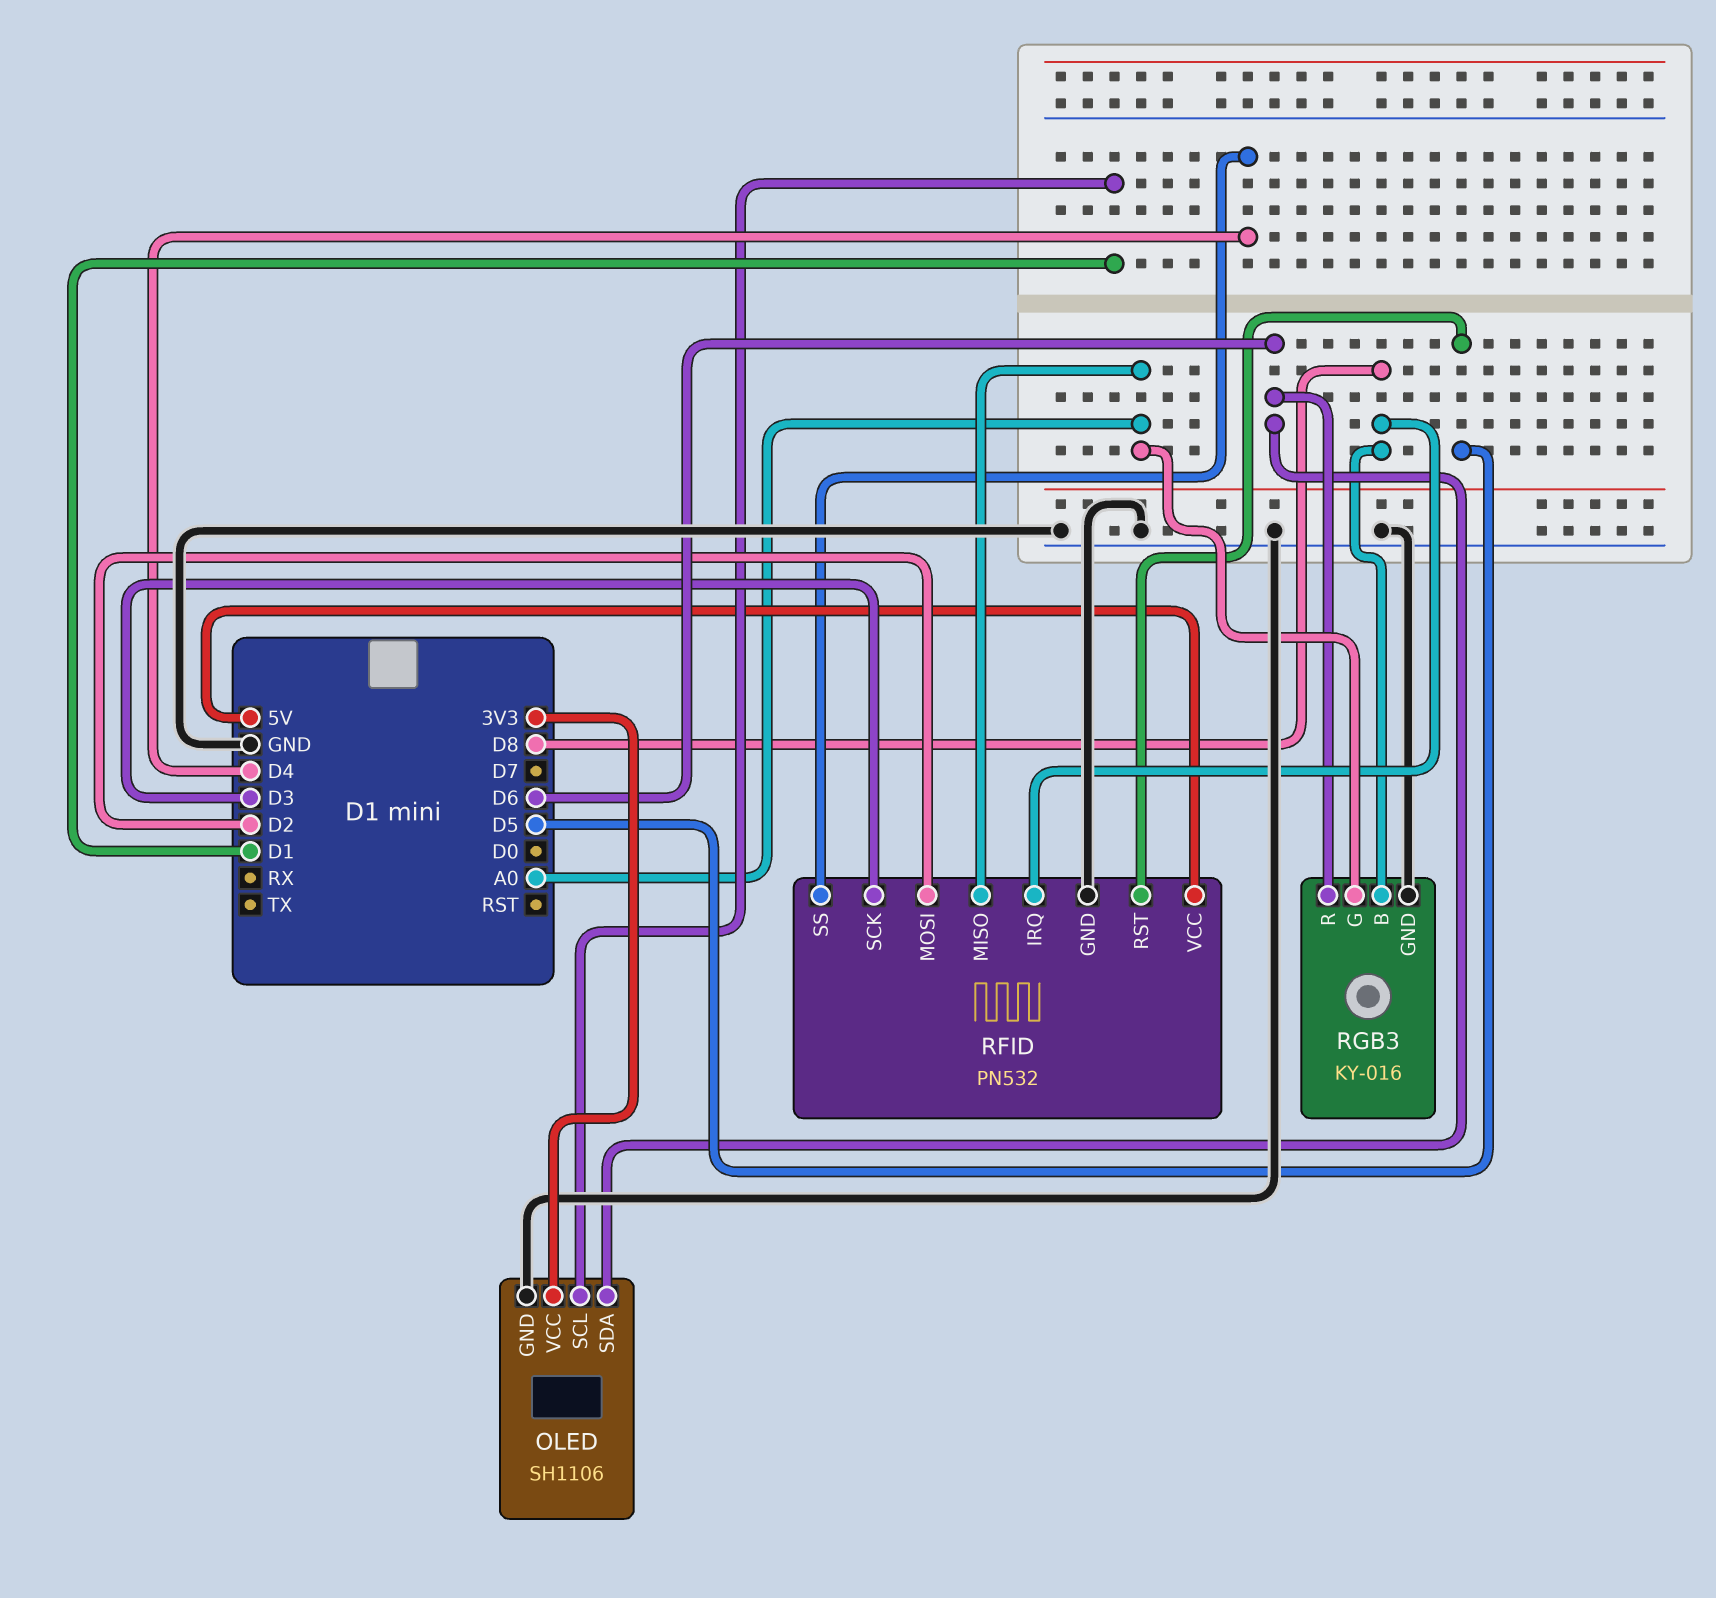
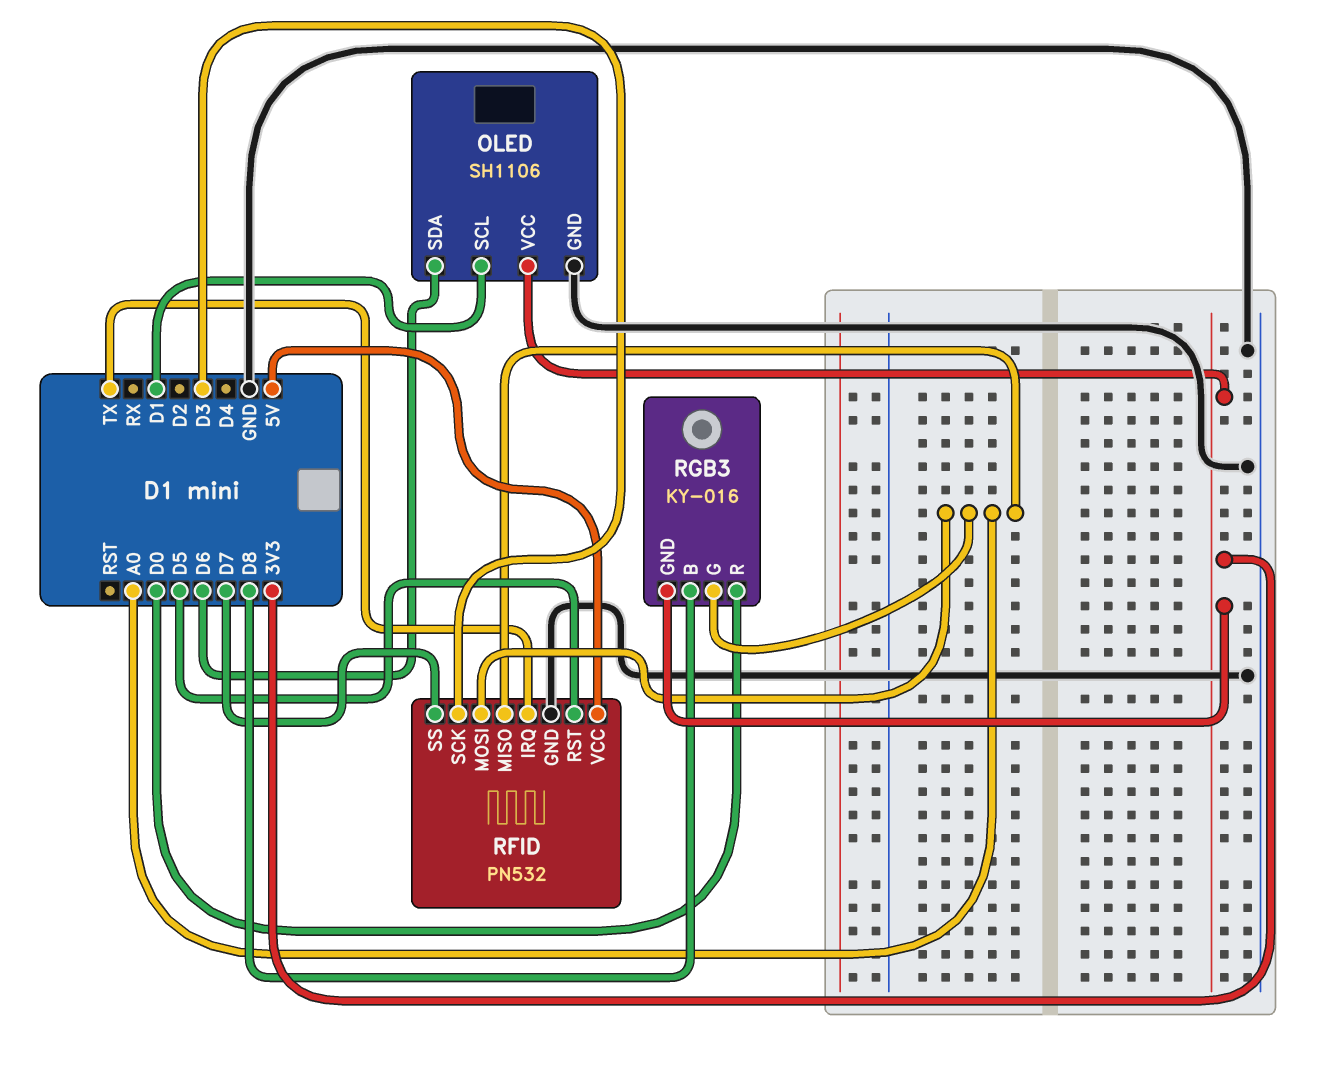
RFID pin IRQ: D8 -> TX
RFID pin MOSI: D2 -> A0
RFID pin SS: D4 -> D7
RGB3 pin GND: GND -> 3V3
RGB3 pin R: D6 -> D0

